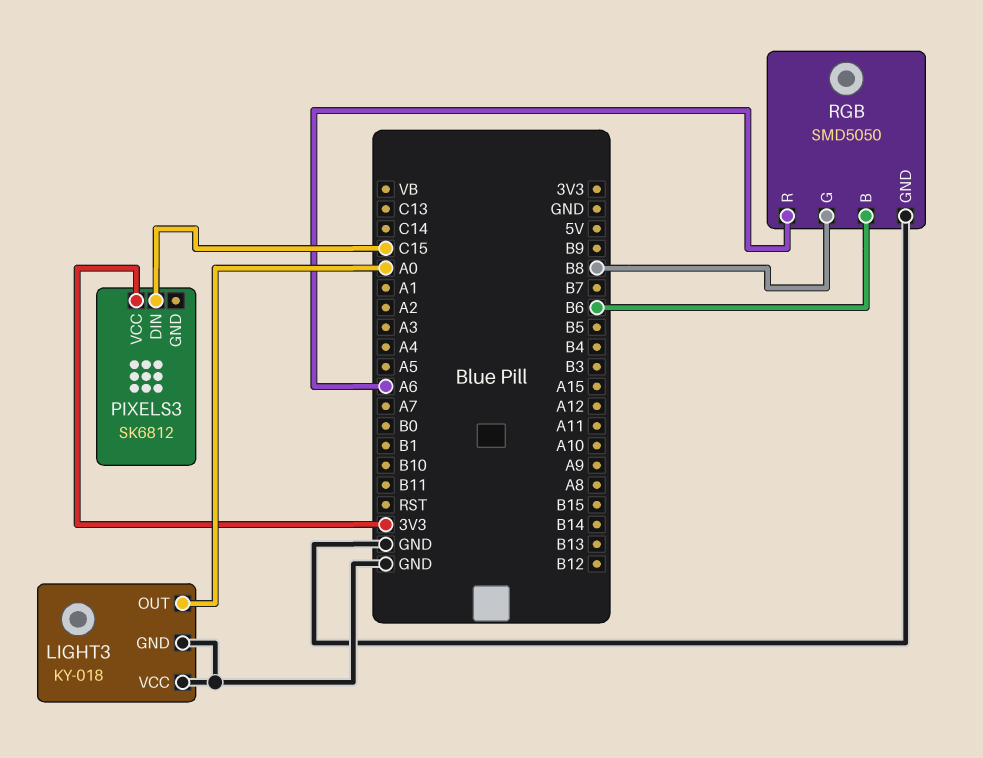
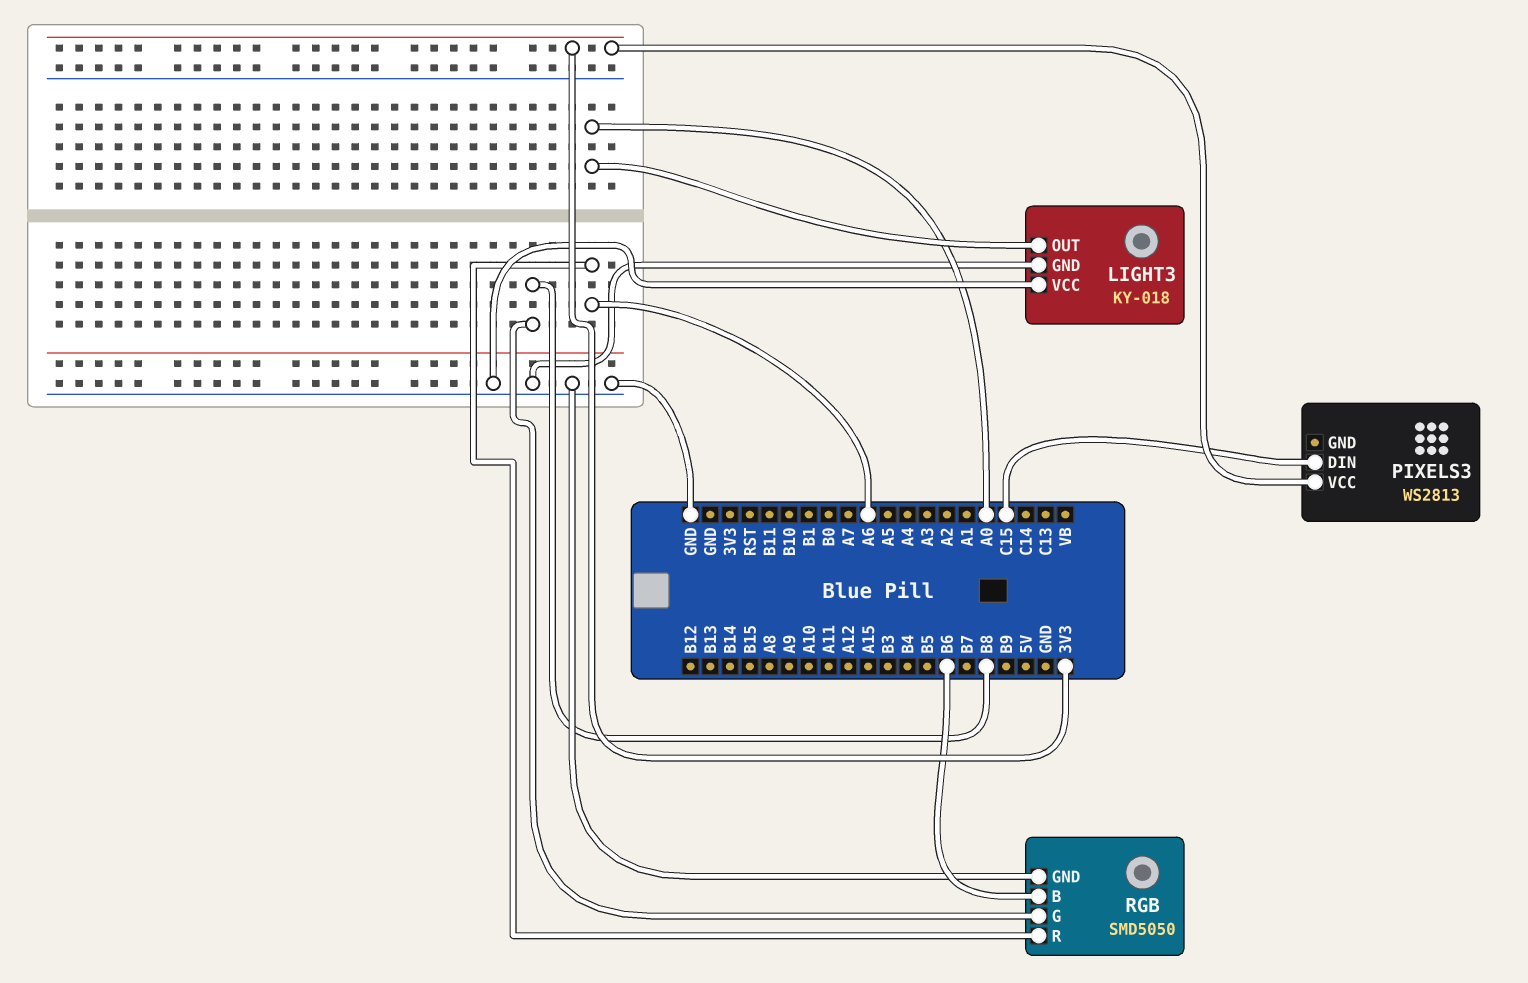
PIXELS3: SK6812 -> WS2813

